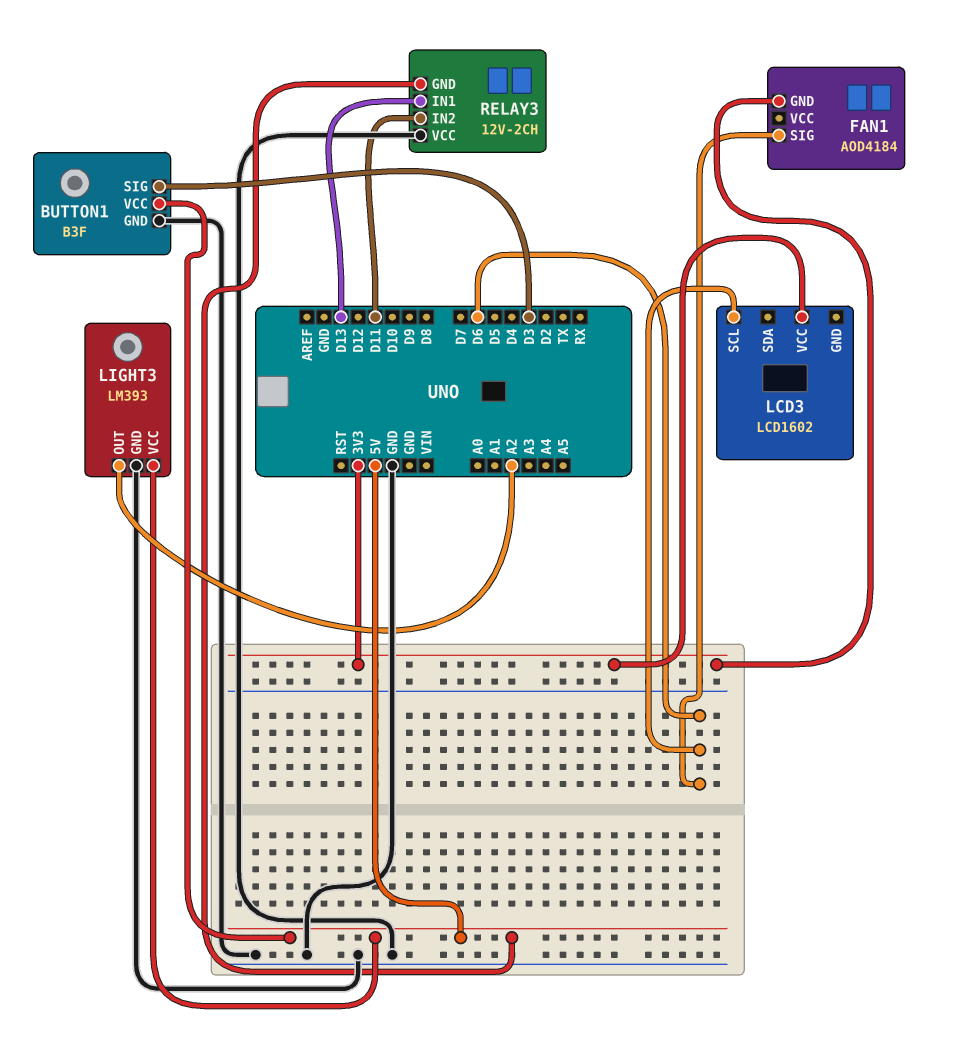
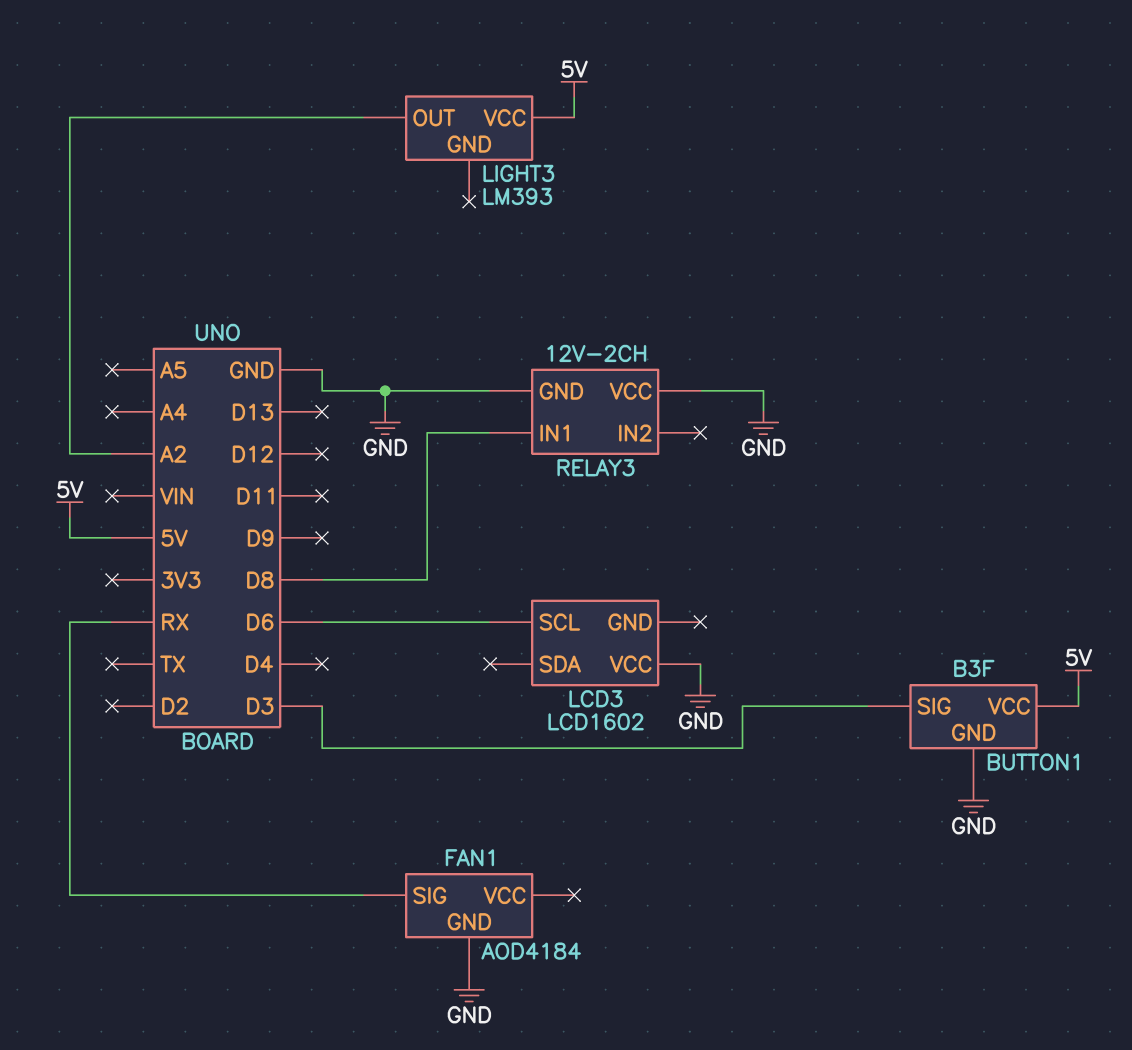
FAN1 pin GND: 3V3 -> GND
FAN1 pin SIG: D6 -> RX
LCD3 pin VCC: 3V3 -> GND
LIGHT3 pin GND: GND -> none
RELAY3 pin GND: 5V -> GND
RELAY3 pin IN1: D13 -> D8
RELAY3 pin IN2: D11 -> none

